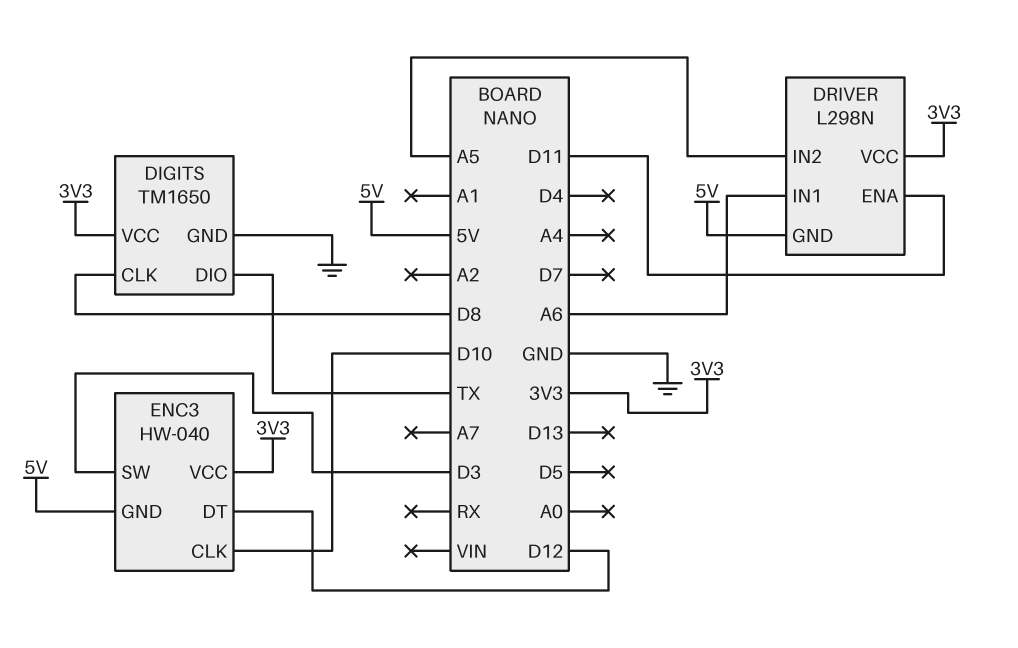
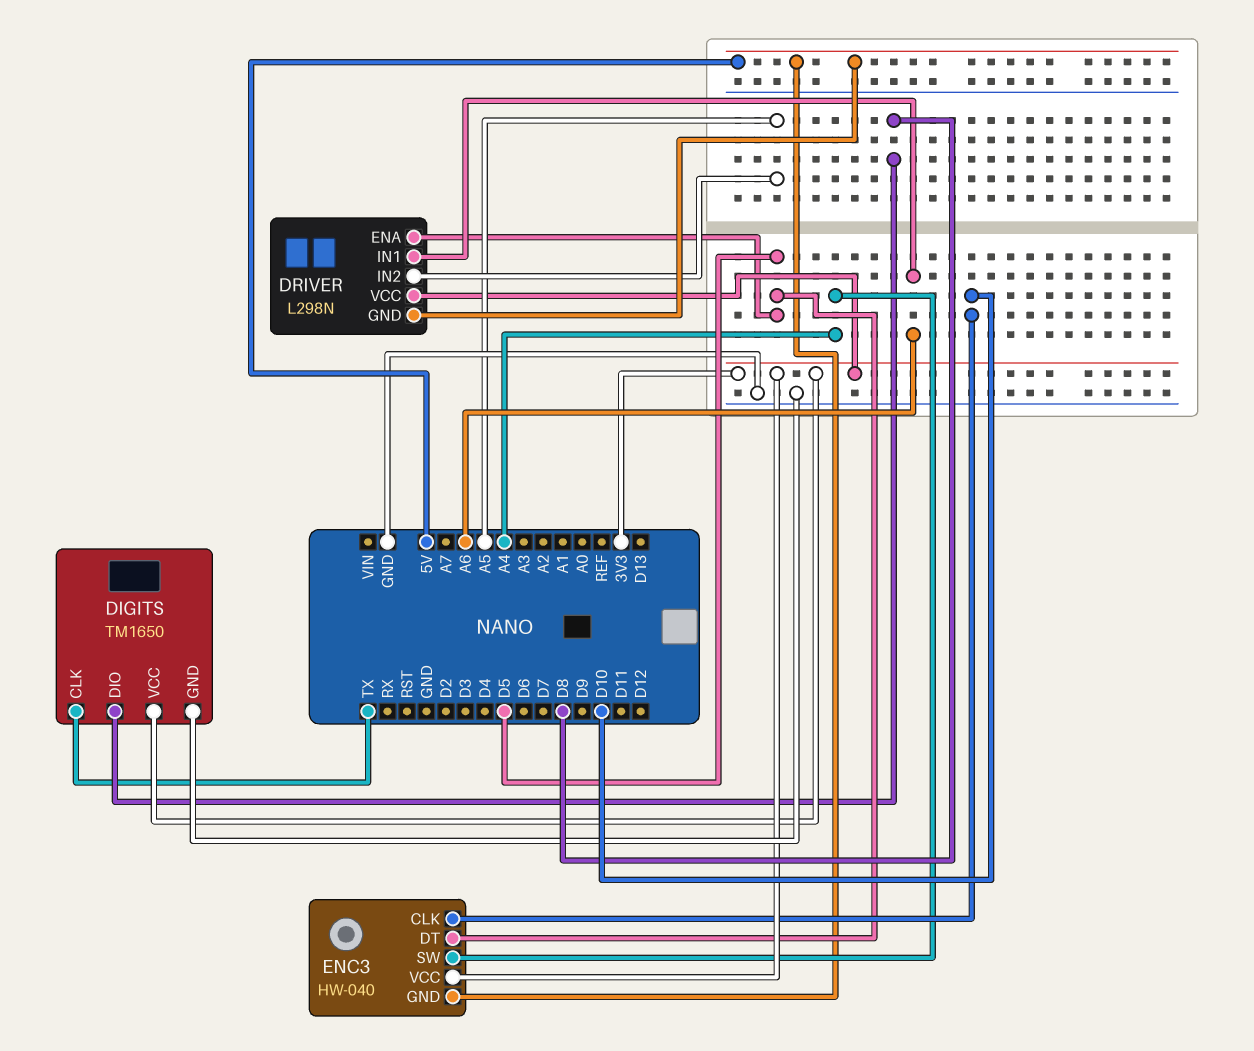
DIGITS pin CLK: D8 -> TX
DIGITS pin DIO: TX -> D8
DRIVER pin ENA: D11 -> D5
ENC3 pin DT: D12 -> D5
ENC3 pin SW: D3 -> A4

